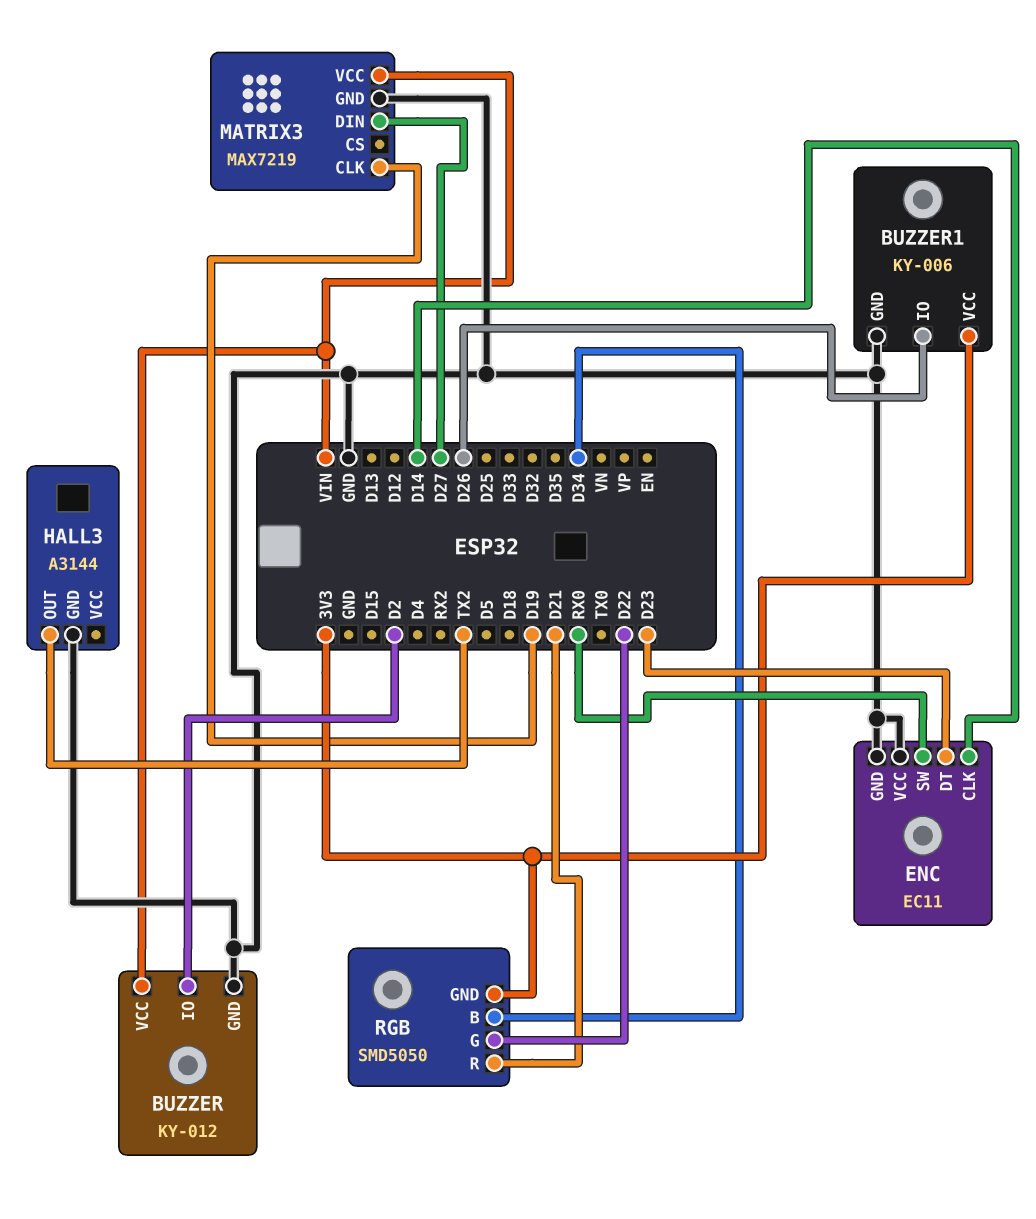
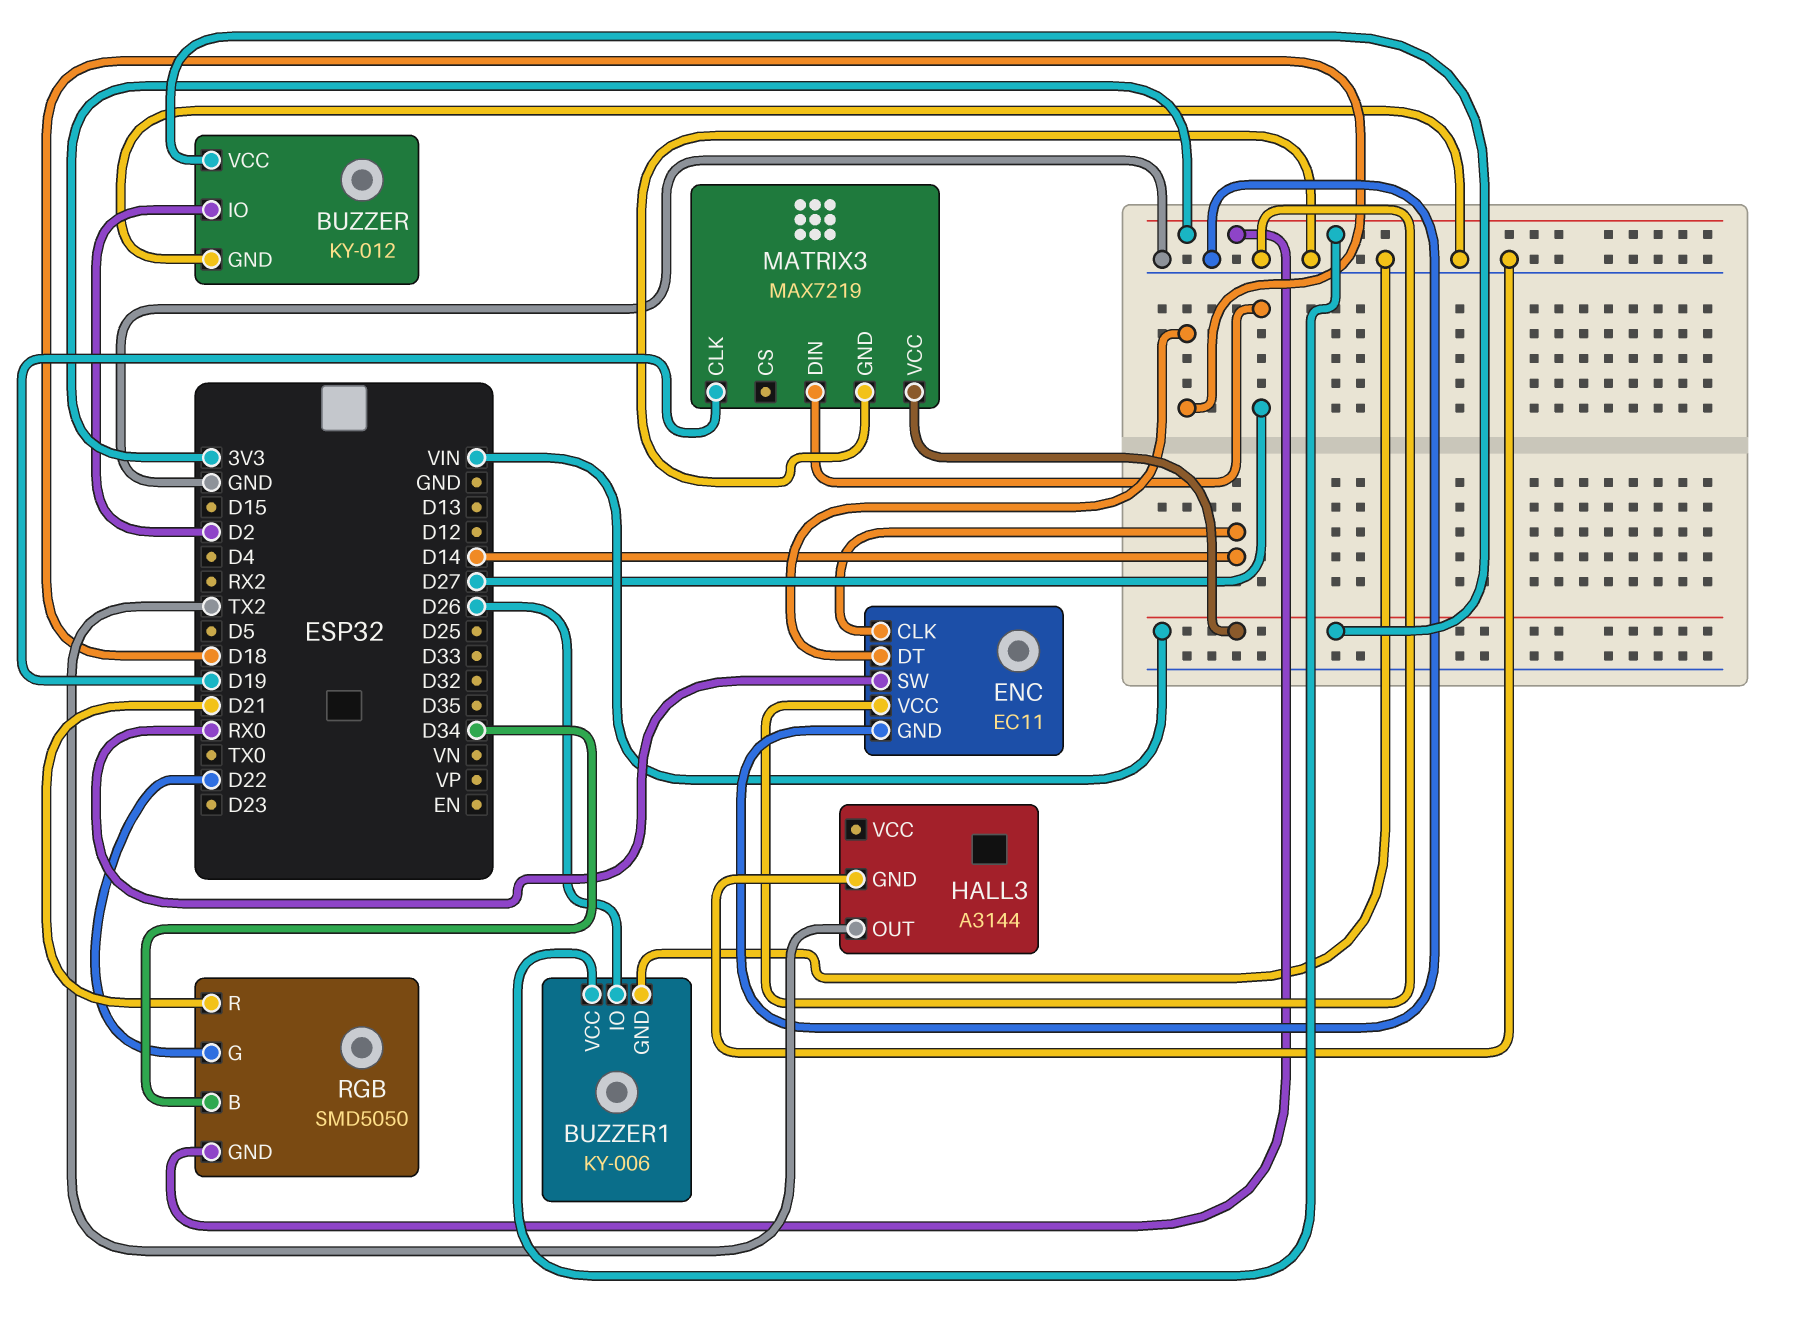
ENC pin DT: D23 -> D18

